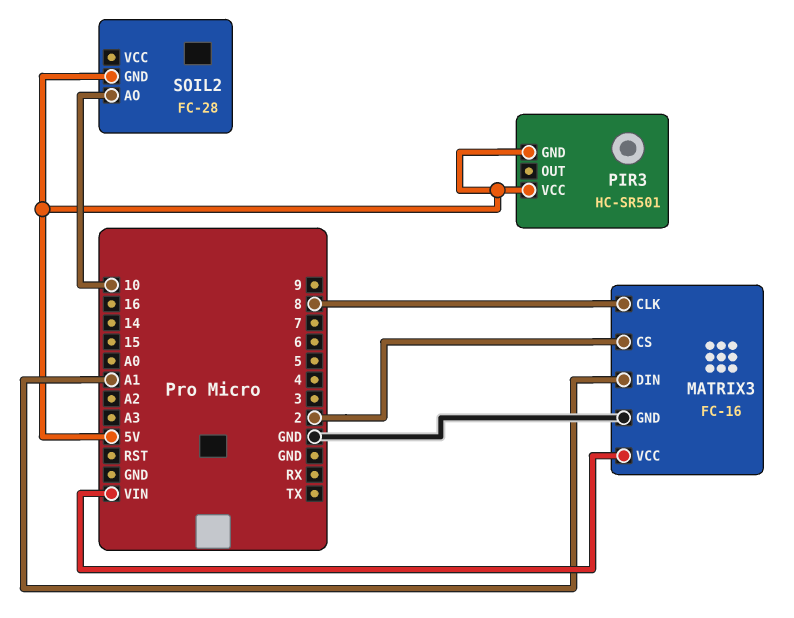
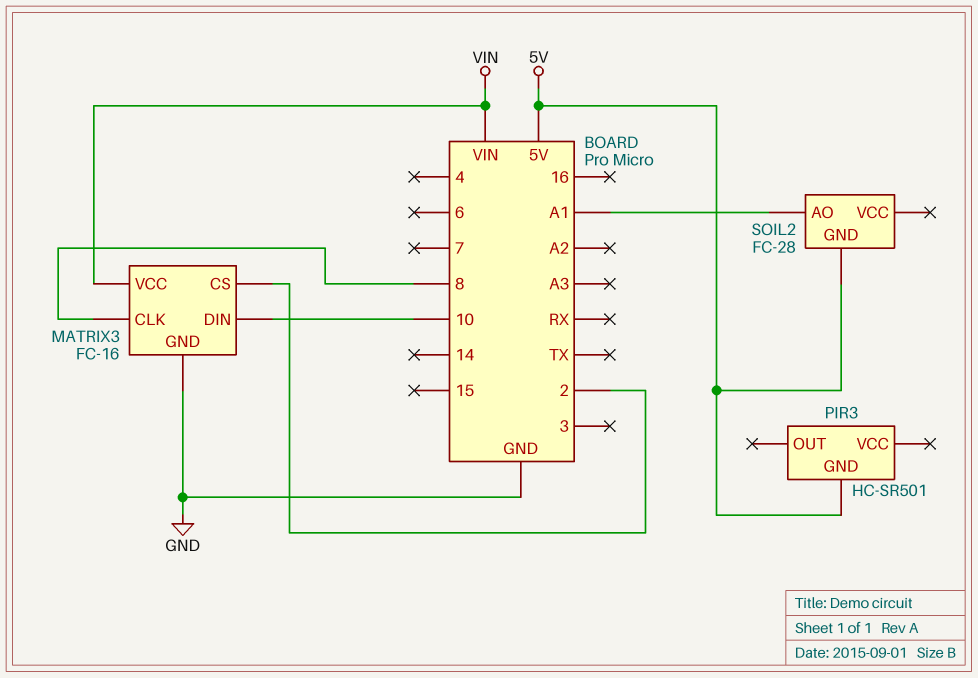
MATRIX3 pin DIN: A1 -> 10
PIR3 pin VCC: 5V -> none
SOIL2 pin AO: 10 -> A1

